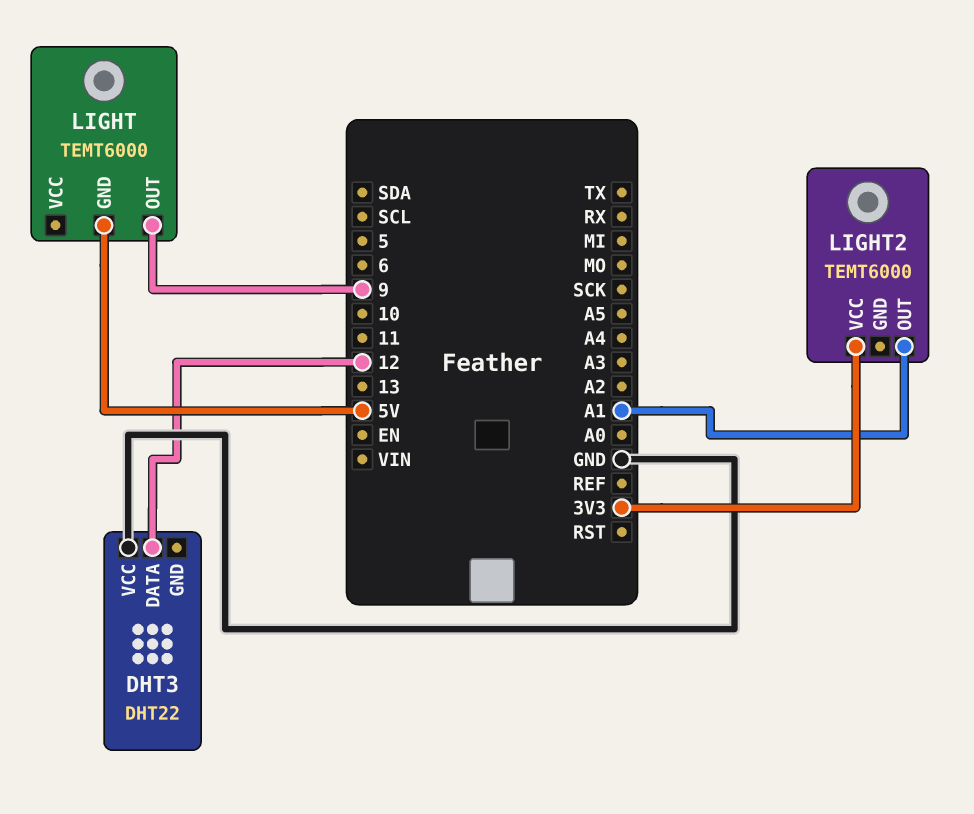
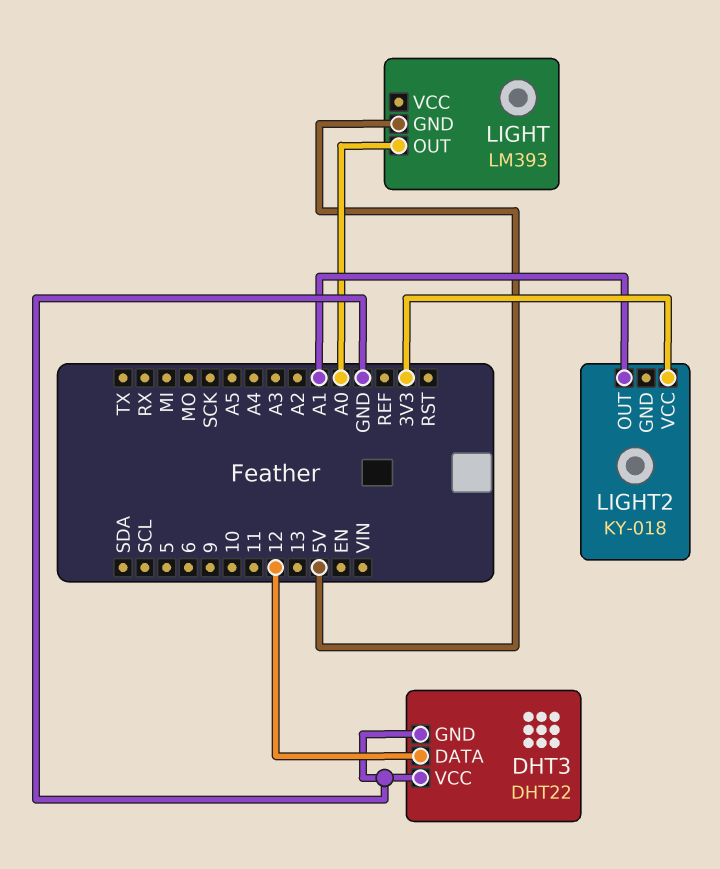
DHT3 pin GND: none -> GND
LIGHT: TEMT6000 -> LM393
LIGHT pin OUT: 9 -> A0
LIGHT2: TEMT6000 -> KY-018

